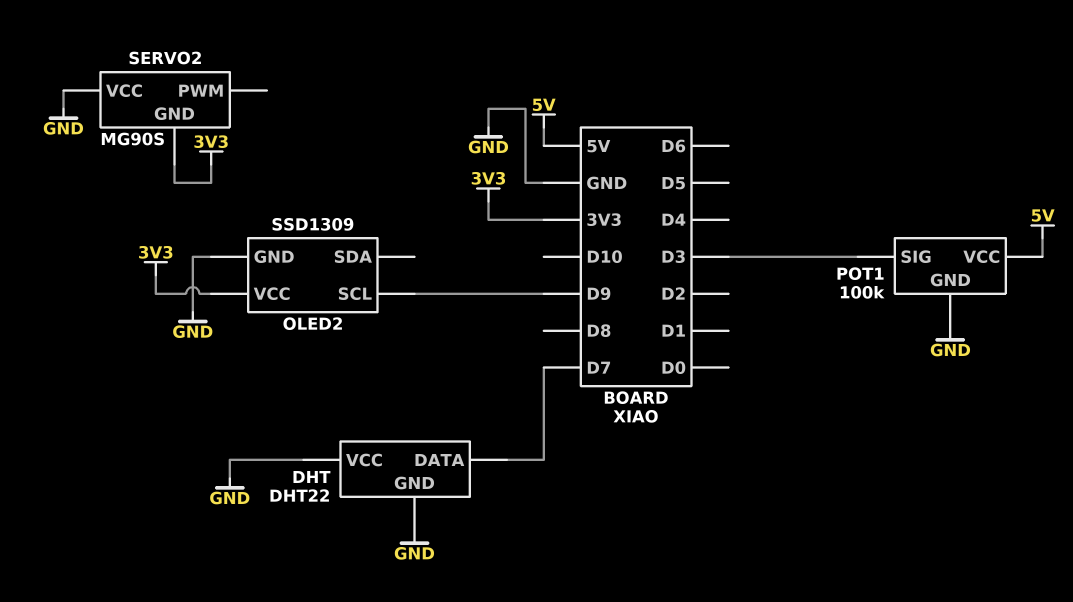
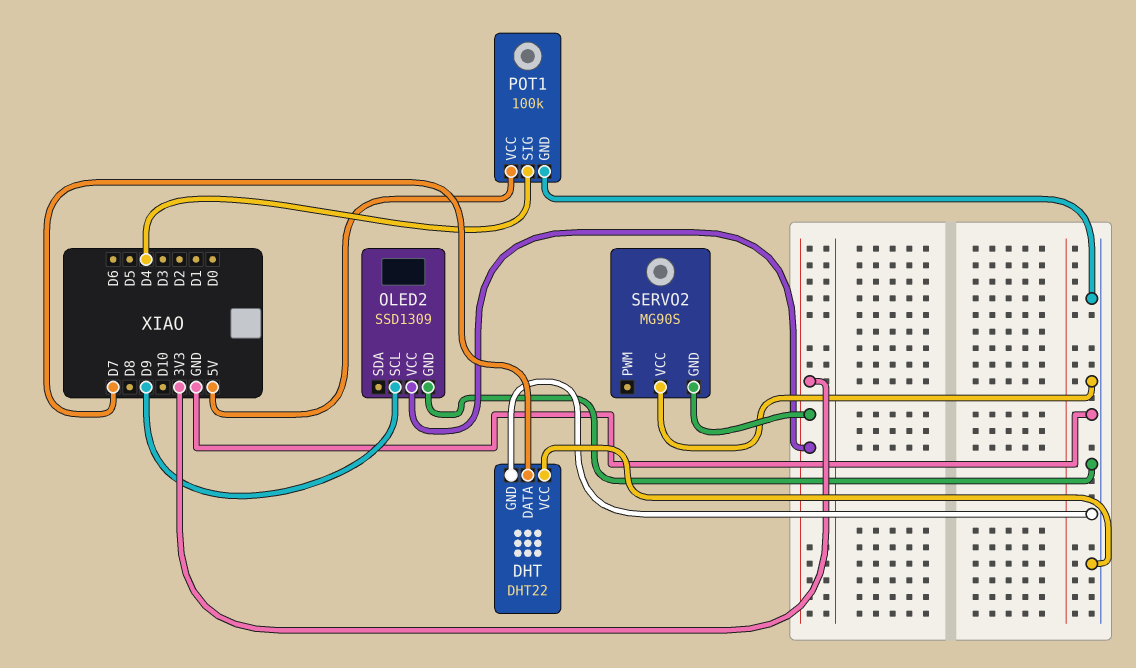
POT1 pin SIG: D3 -> D4

